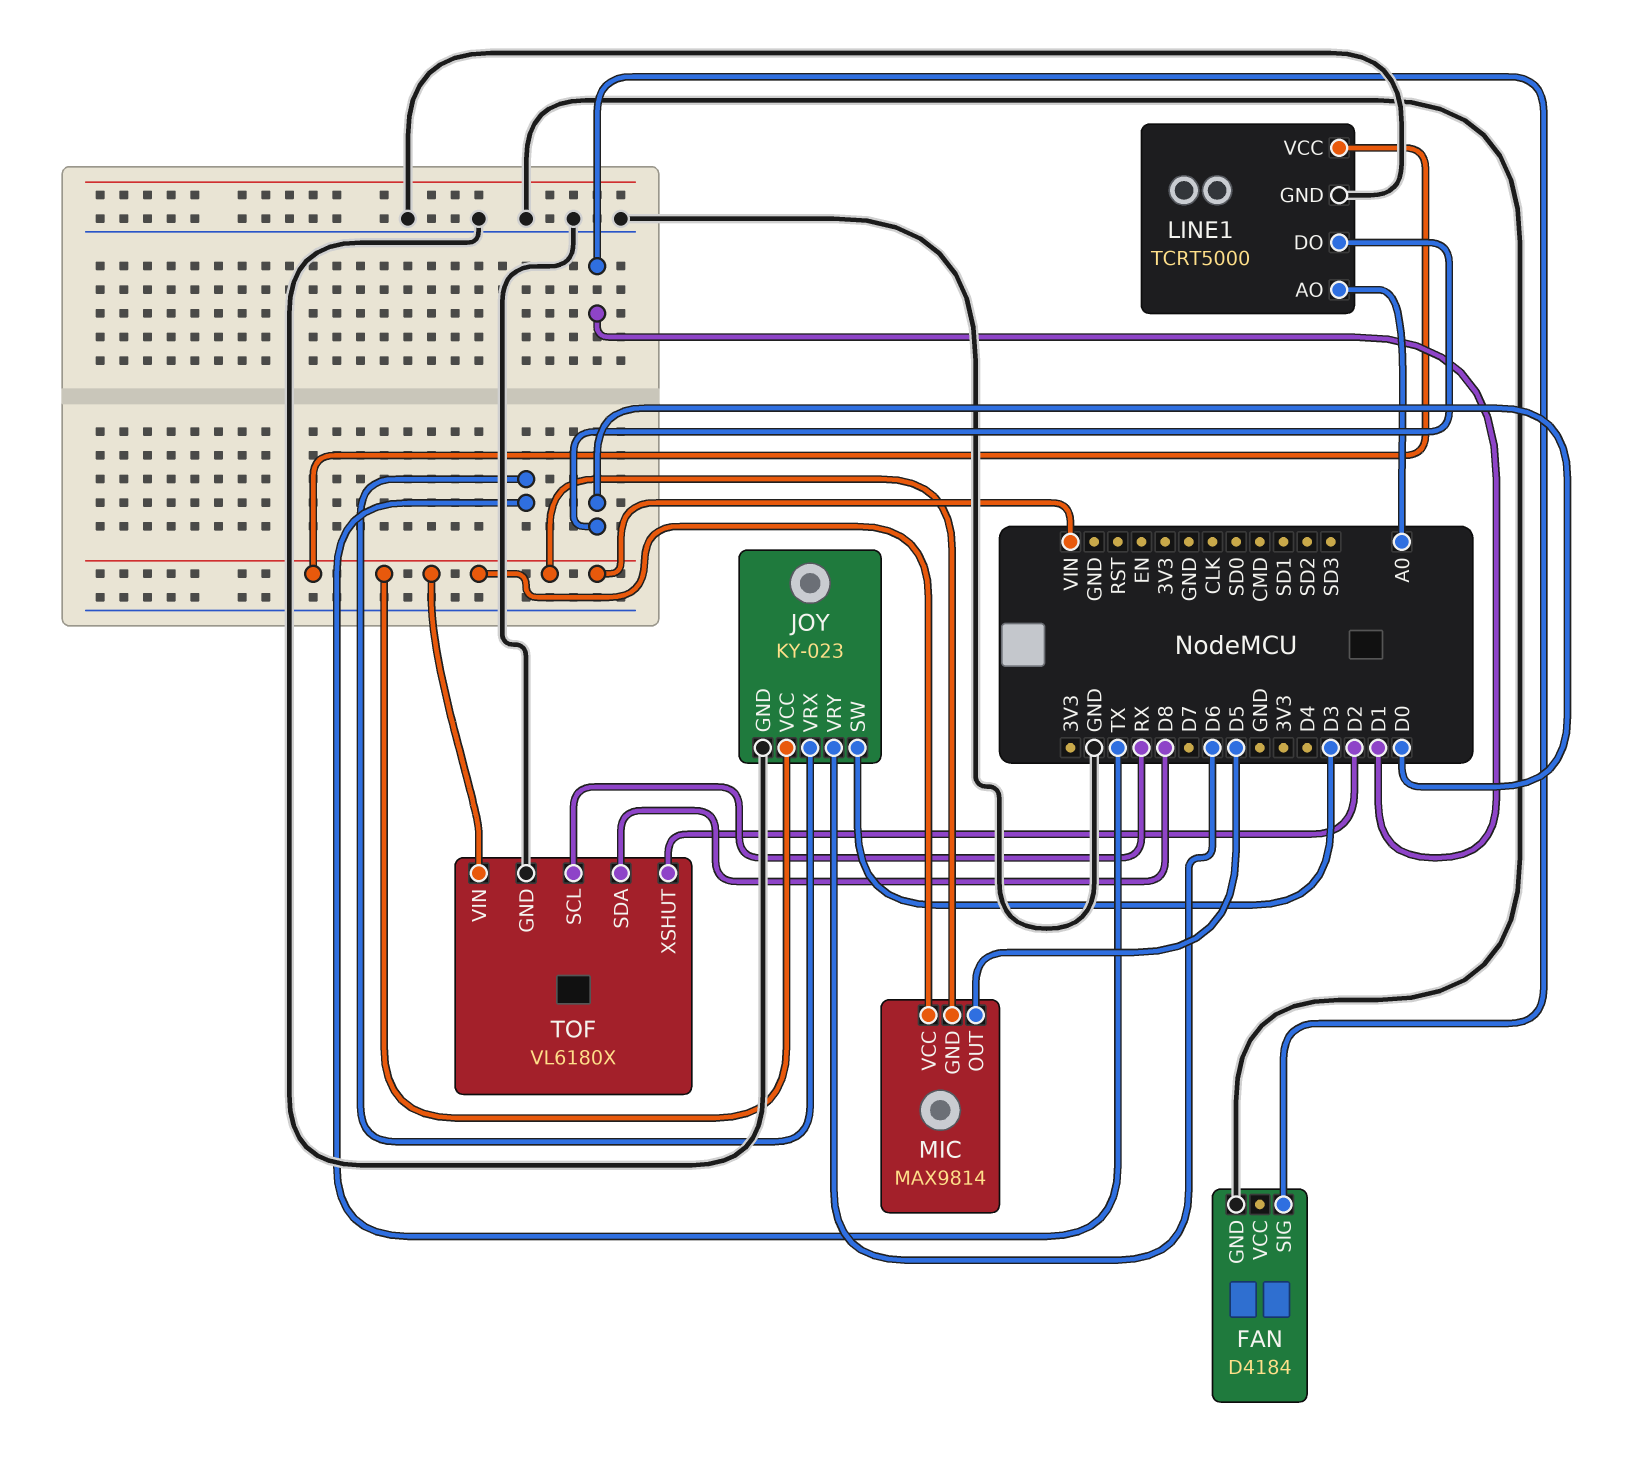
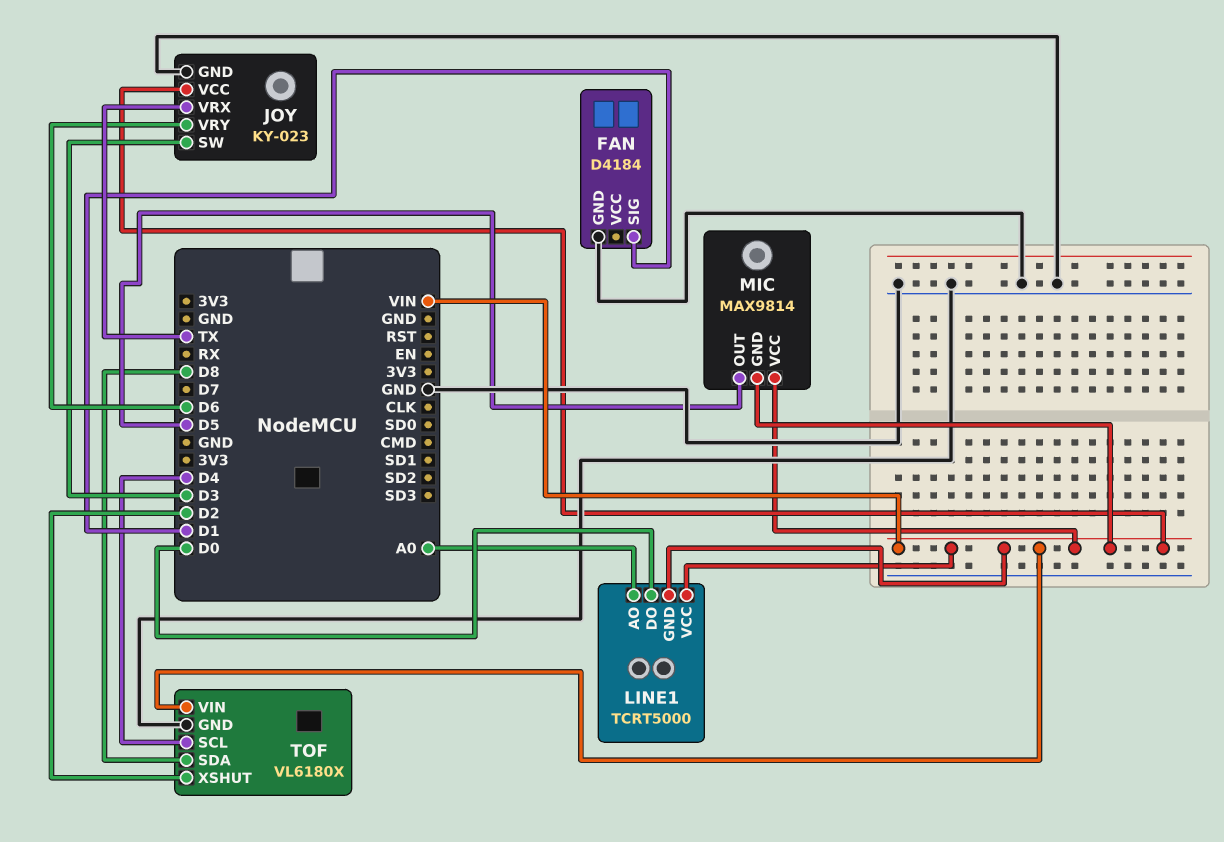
LINE1 pin GND: GND -> VIN
TOF pin SCL: RX -> D4

